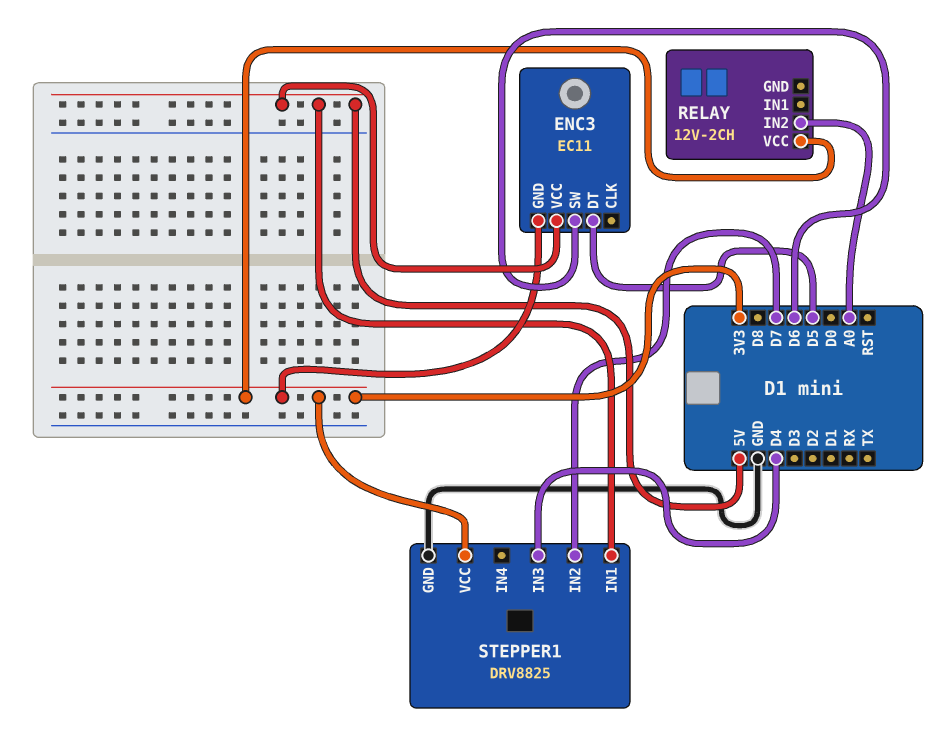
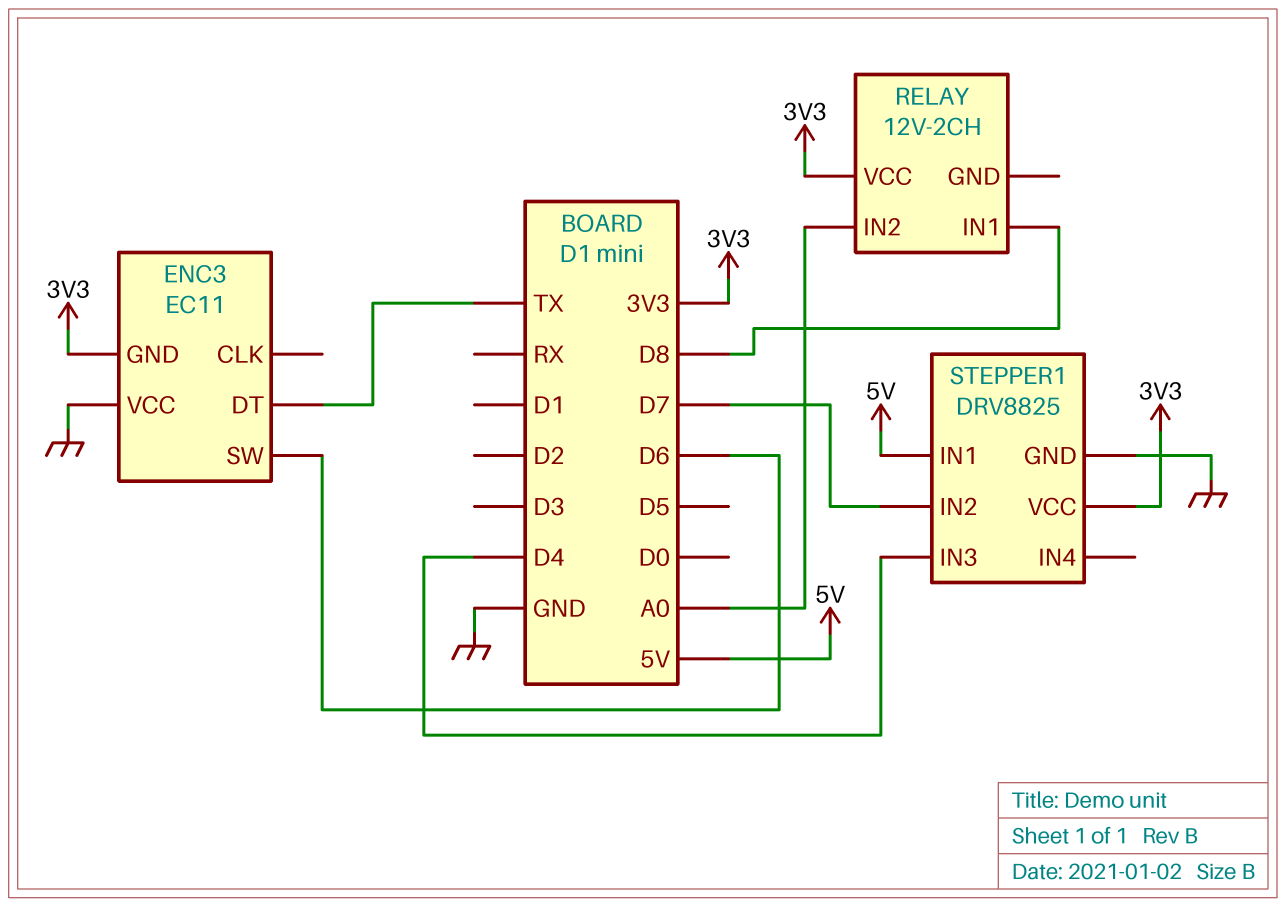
ENC3 pin DT: D5 -> TX
ENC3 pin VCC: 5V -> GND
RELAY pin IN1: none -> D8

